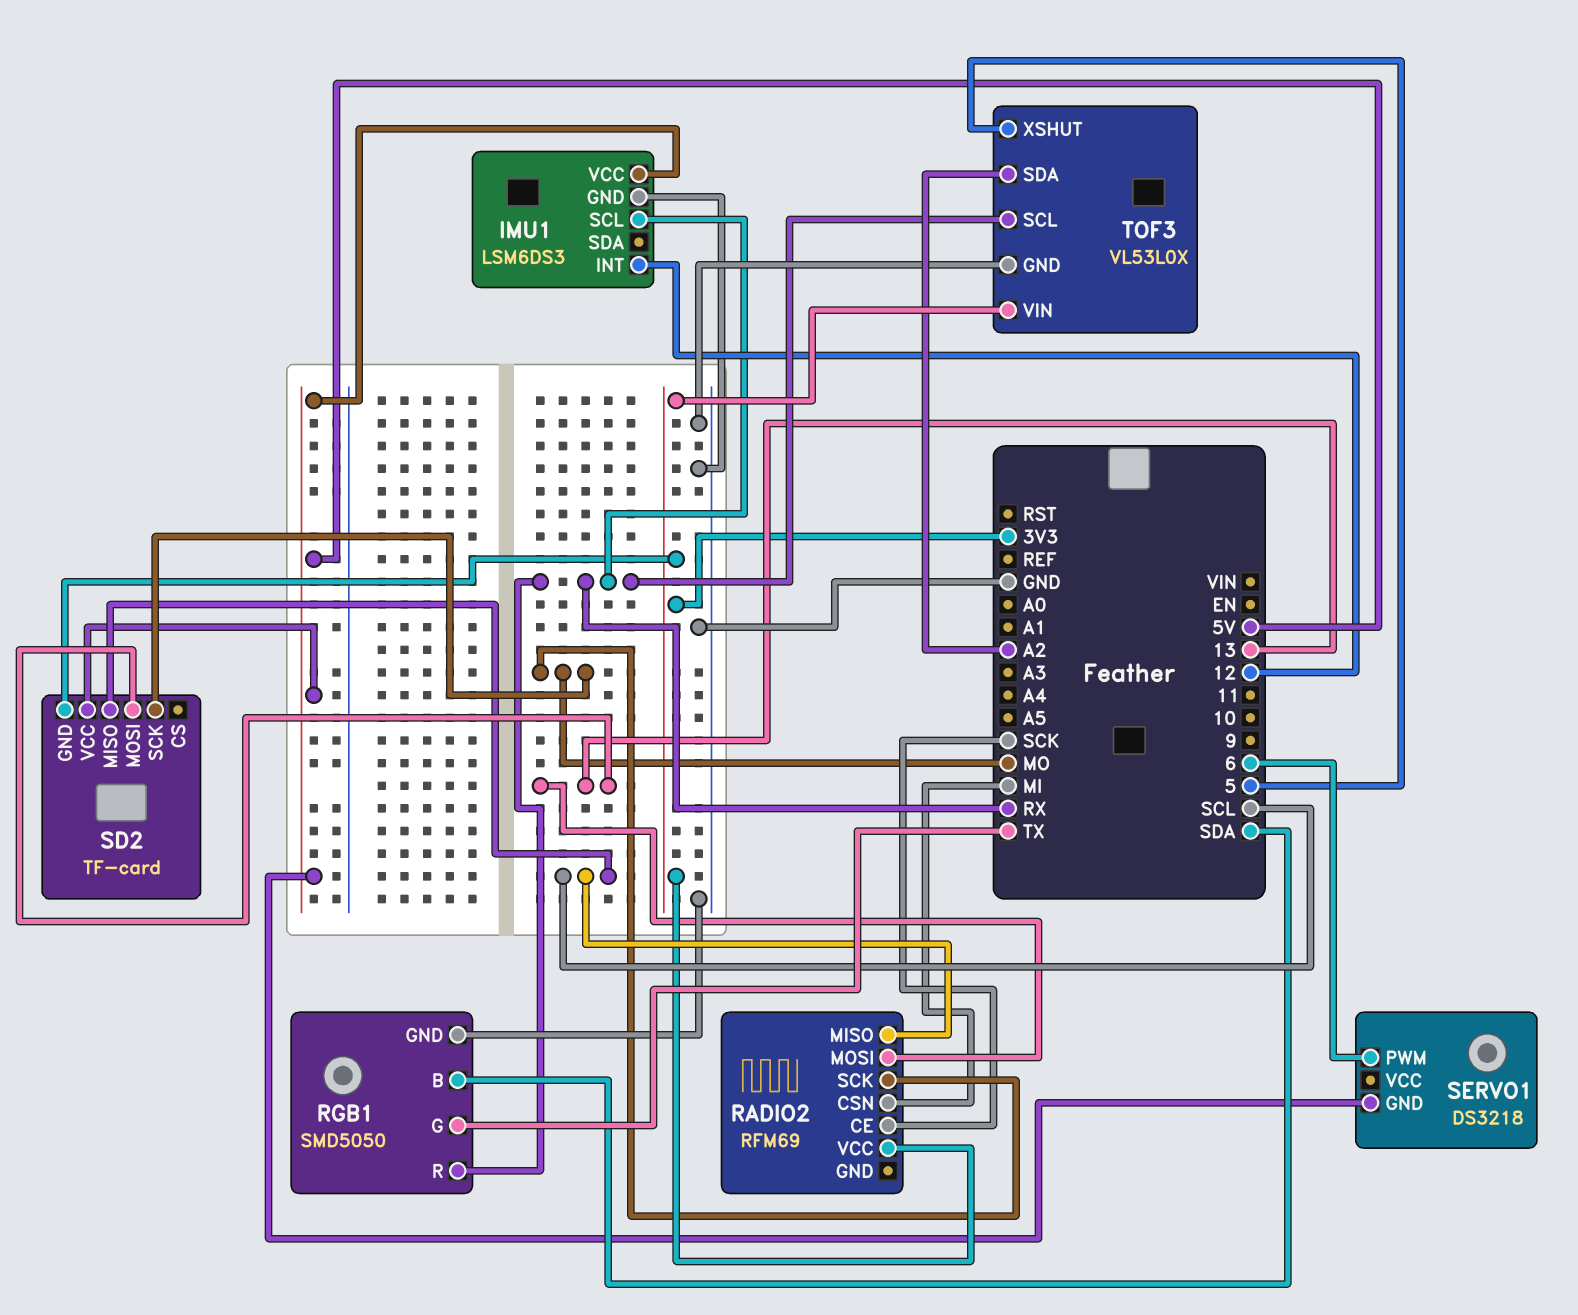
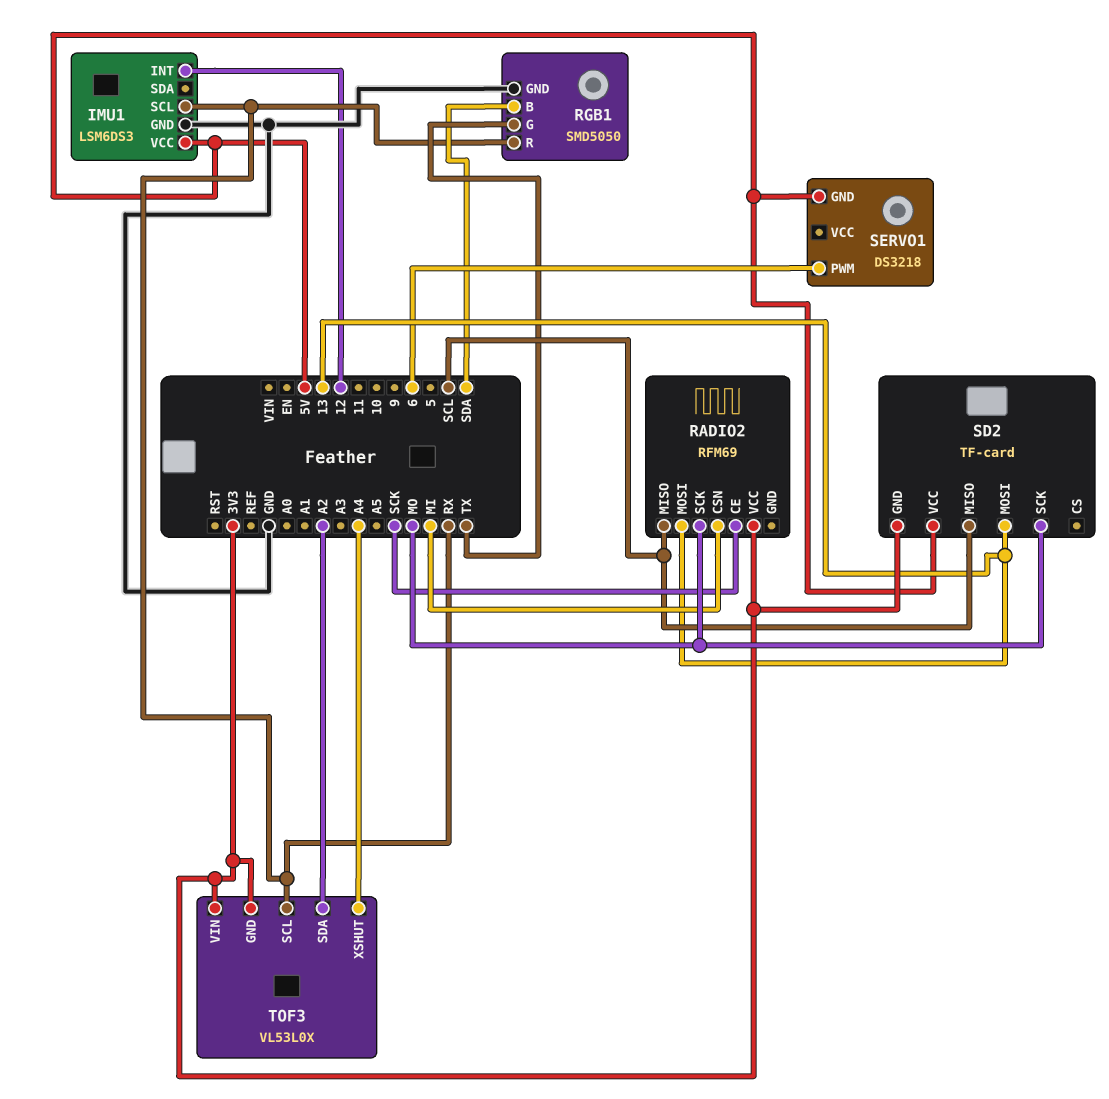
TOF3 pin GND: GND -> 3V3
TOF3 pin XSHUT: 5 -> A4

